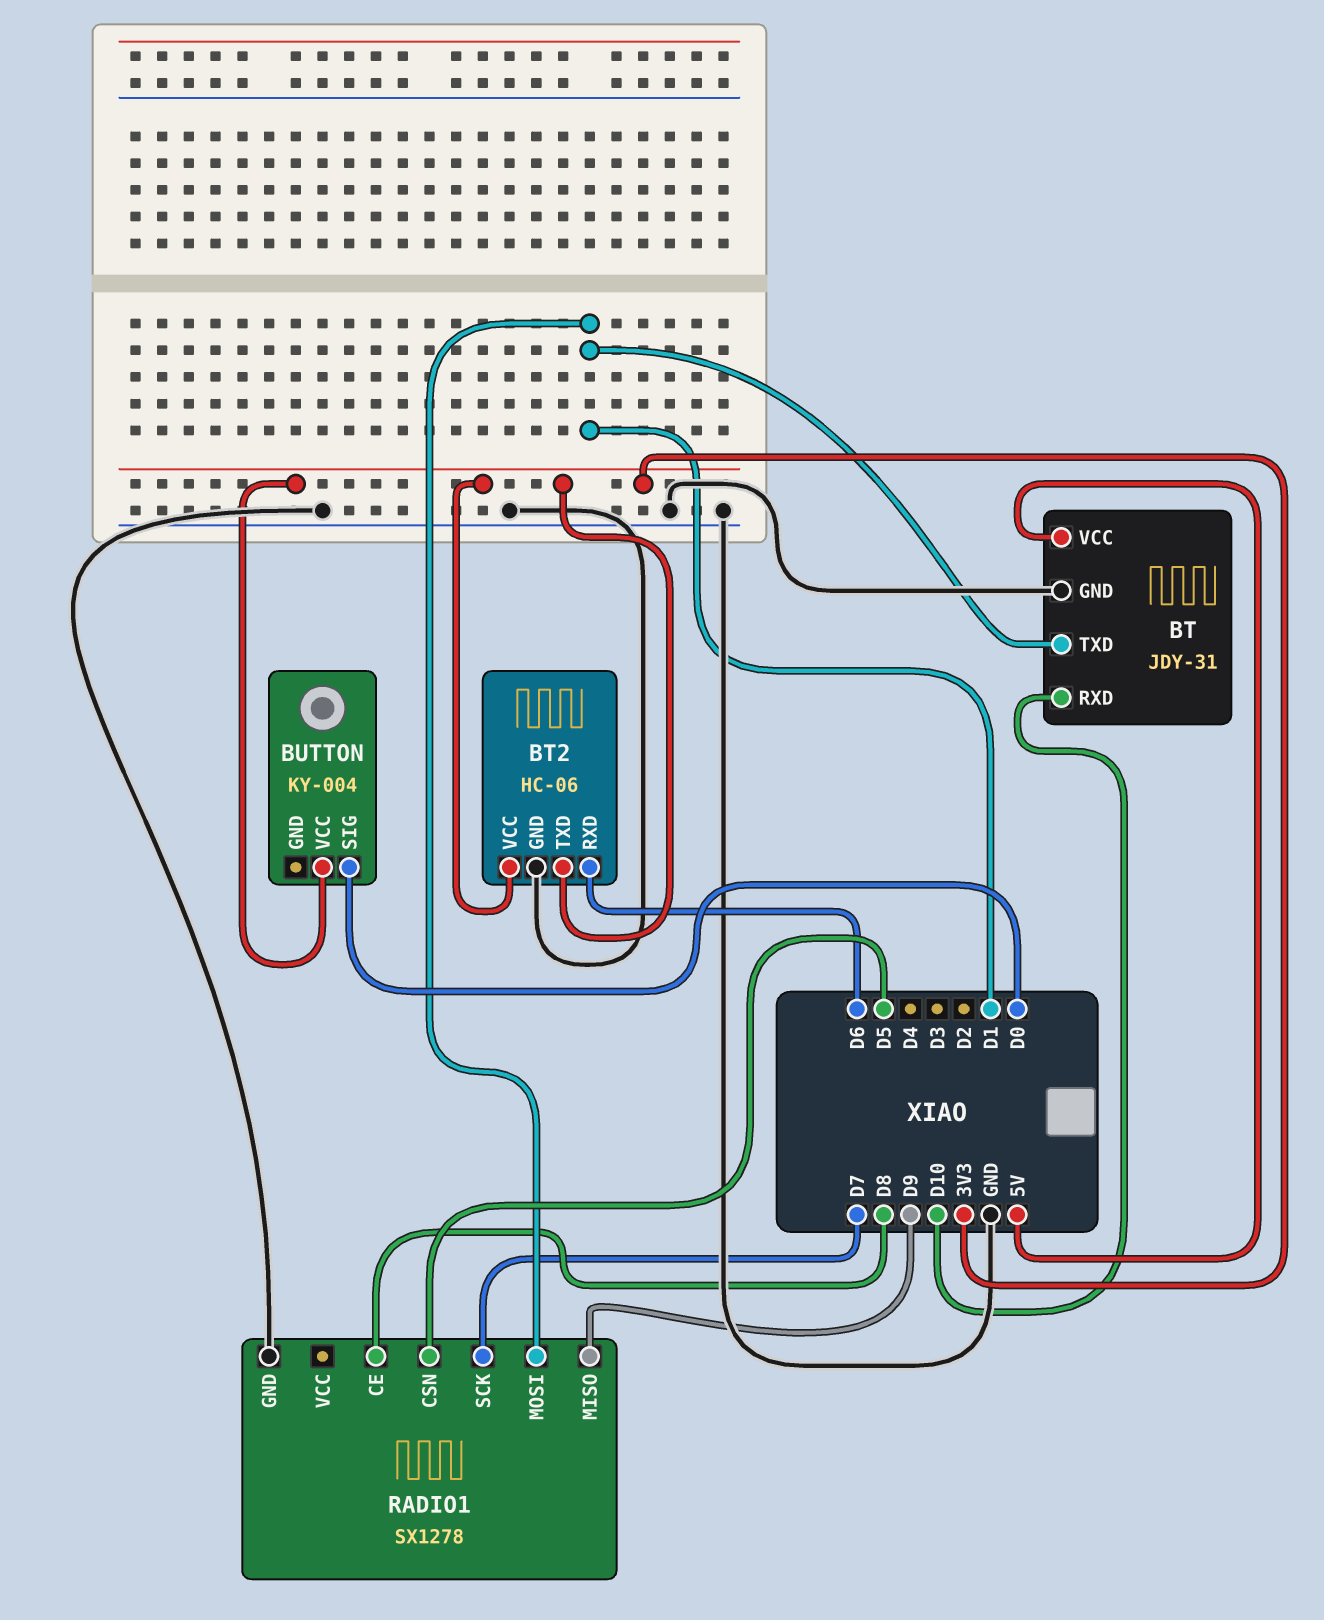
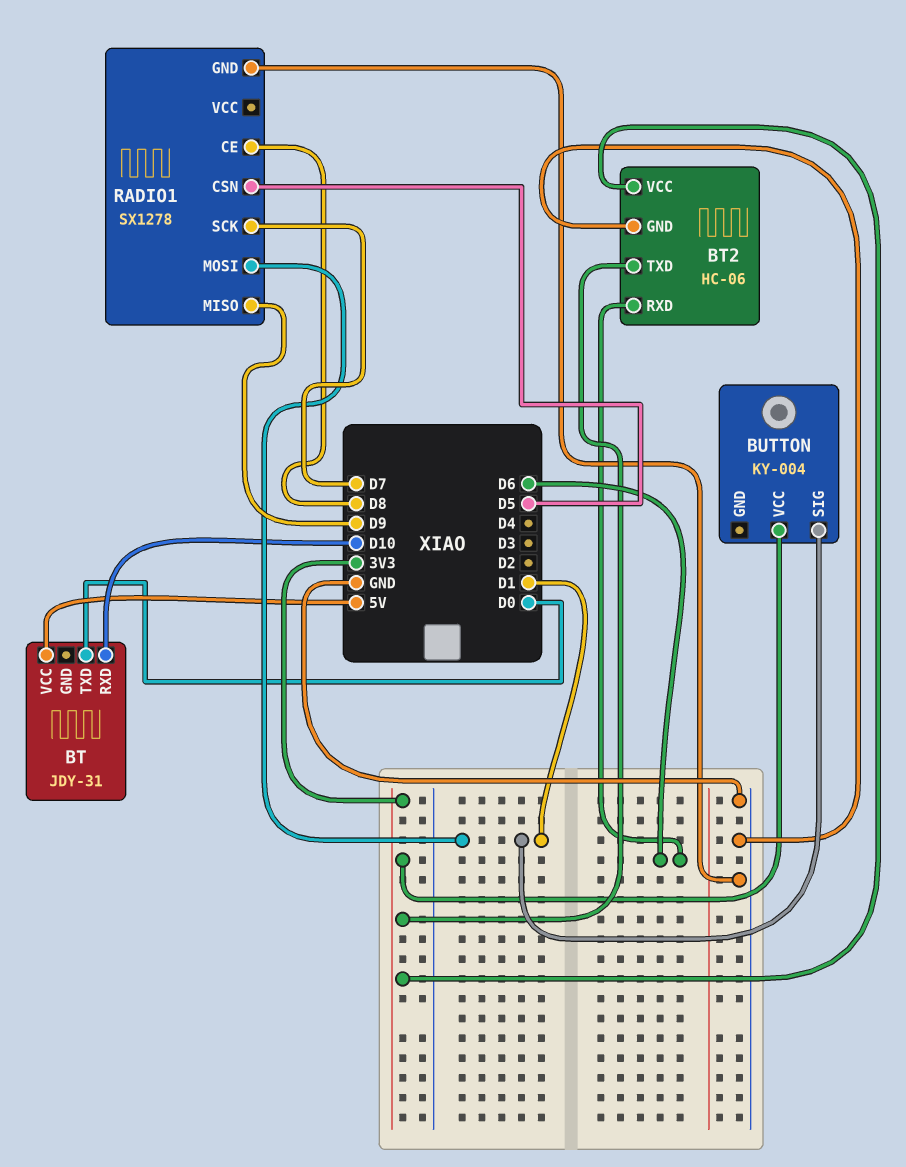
BT pin GND: GND -> none
BT pin TXD: D1 -> D0
BUTTON pin SIG: D0 -> D1

